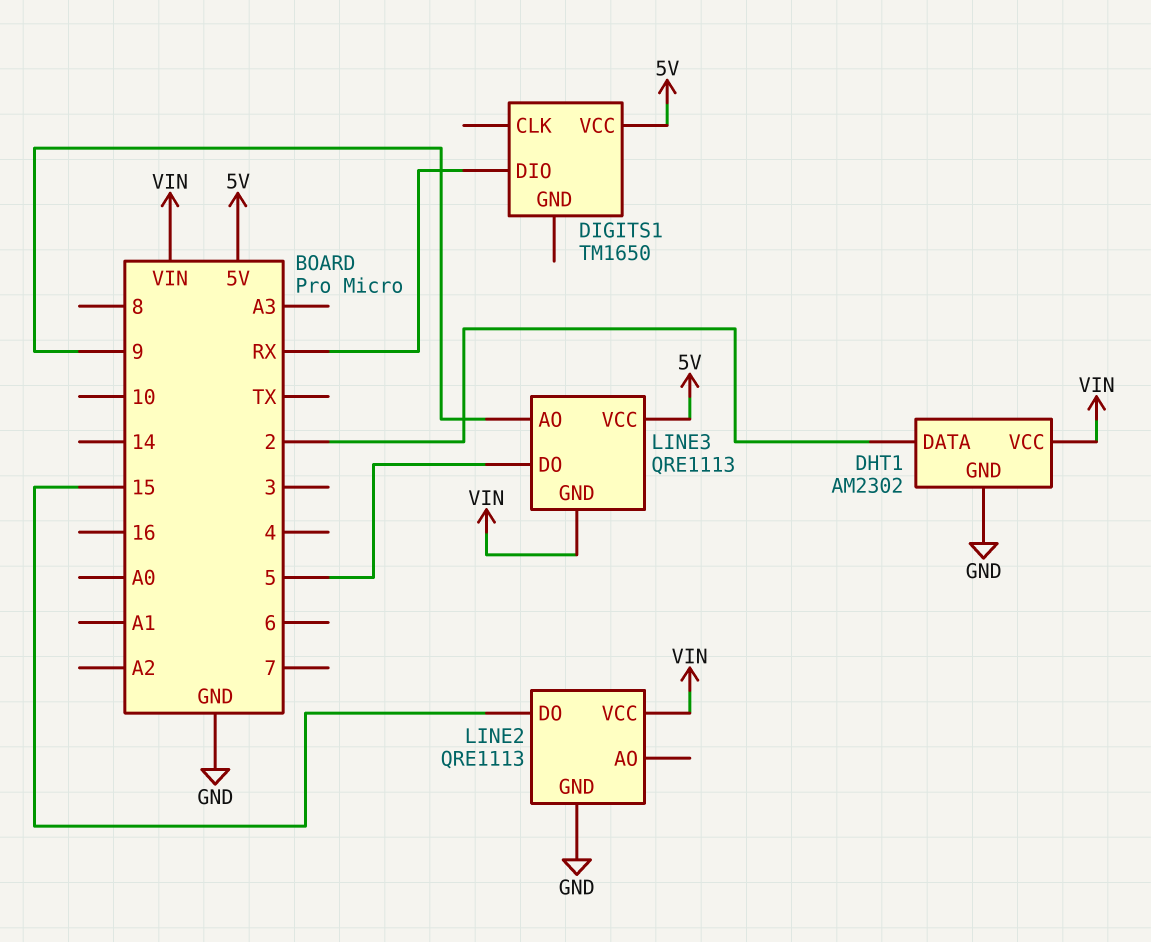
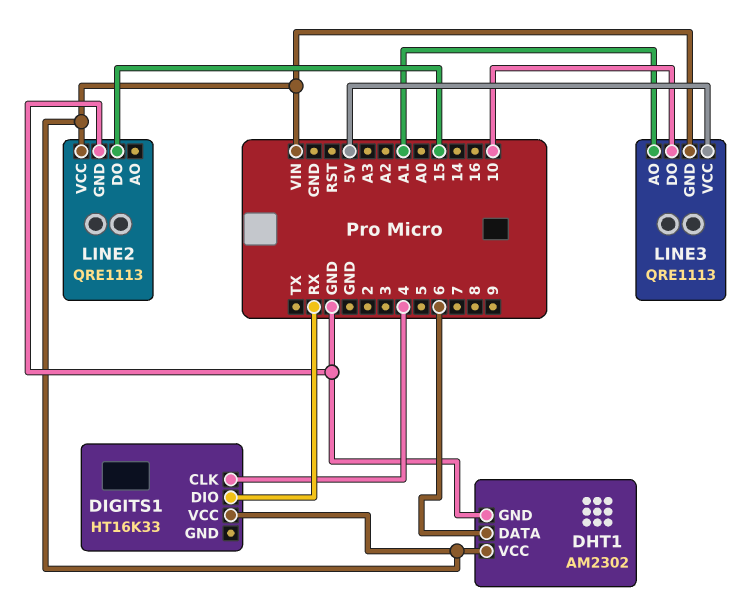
DHT1 pin DATA: 2 -> 6
DIGITS1: TM1650 -> HT16K33
DIGITS1 pin CLK: none -> 4
DIGITS1 pin VCC: 5V -> VIN
LINE3 pin AO: 9 -> A1
LINE3 pin DO: 5 -> 10

